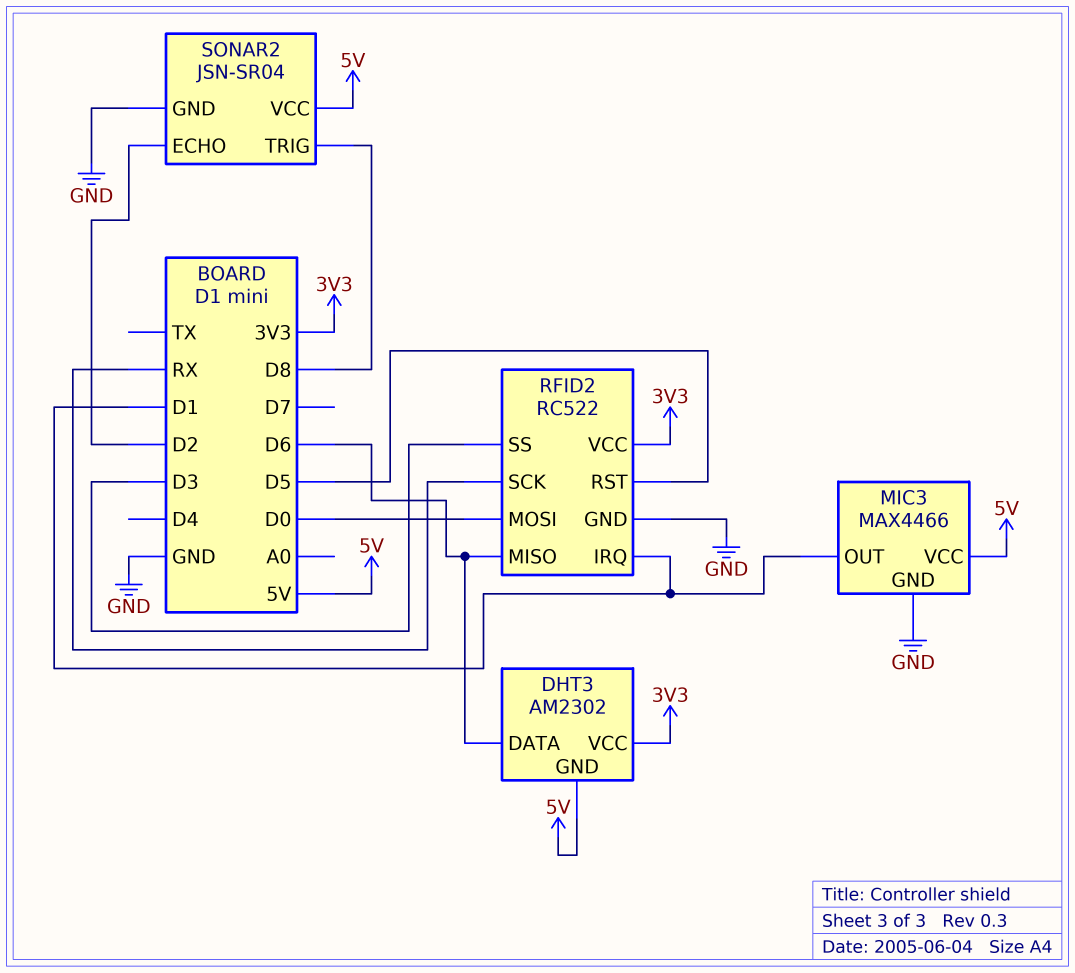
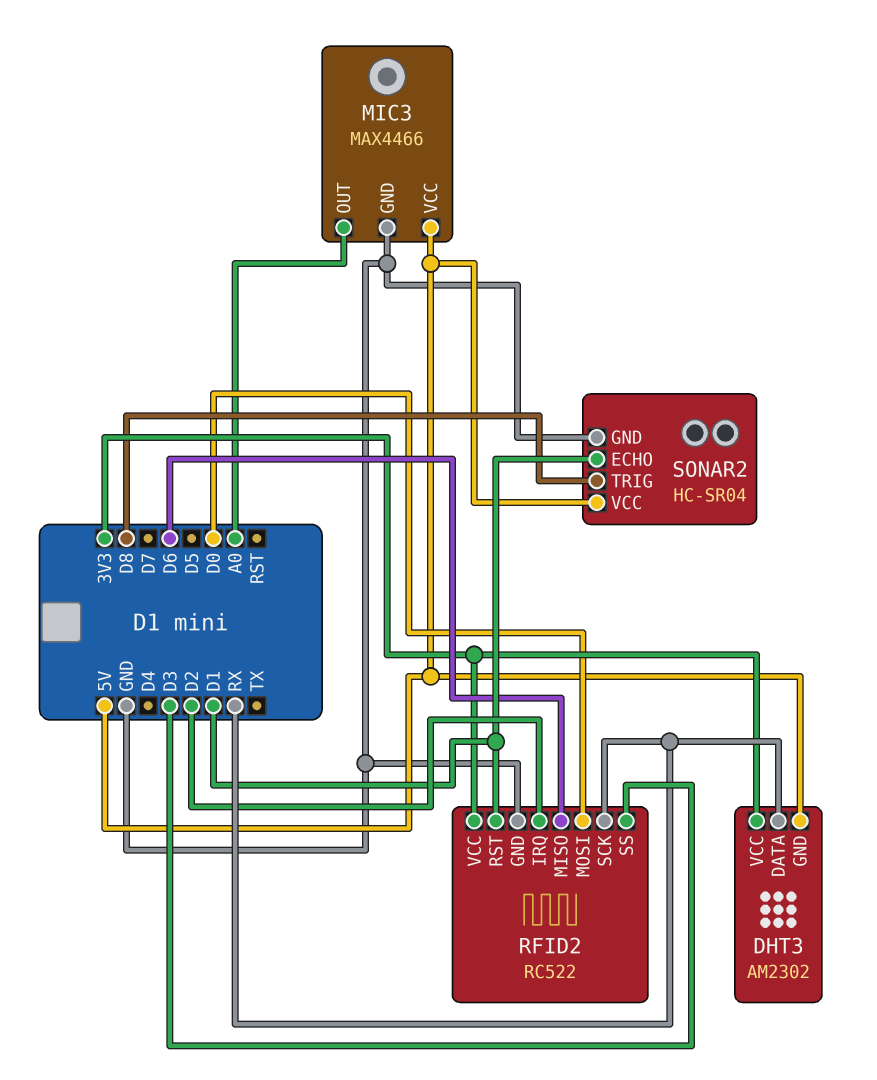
DHT3 pin DATA: D6 -> RX
MIC3 pin OUT: D1 -> A0
RFID2 pin IRQ: D1 -> D2
RFID2 pin RST: D5 -> D1
SONAR2: JSN-SR04 -> HC-SR04
SONAR2 pin ECHO: D2 -> D1

